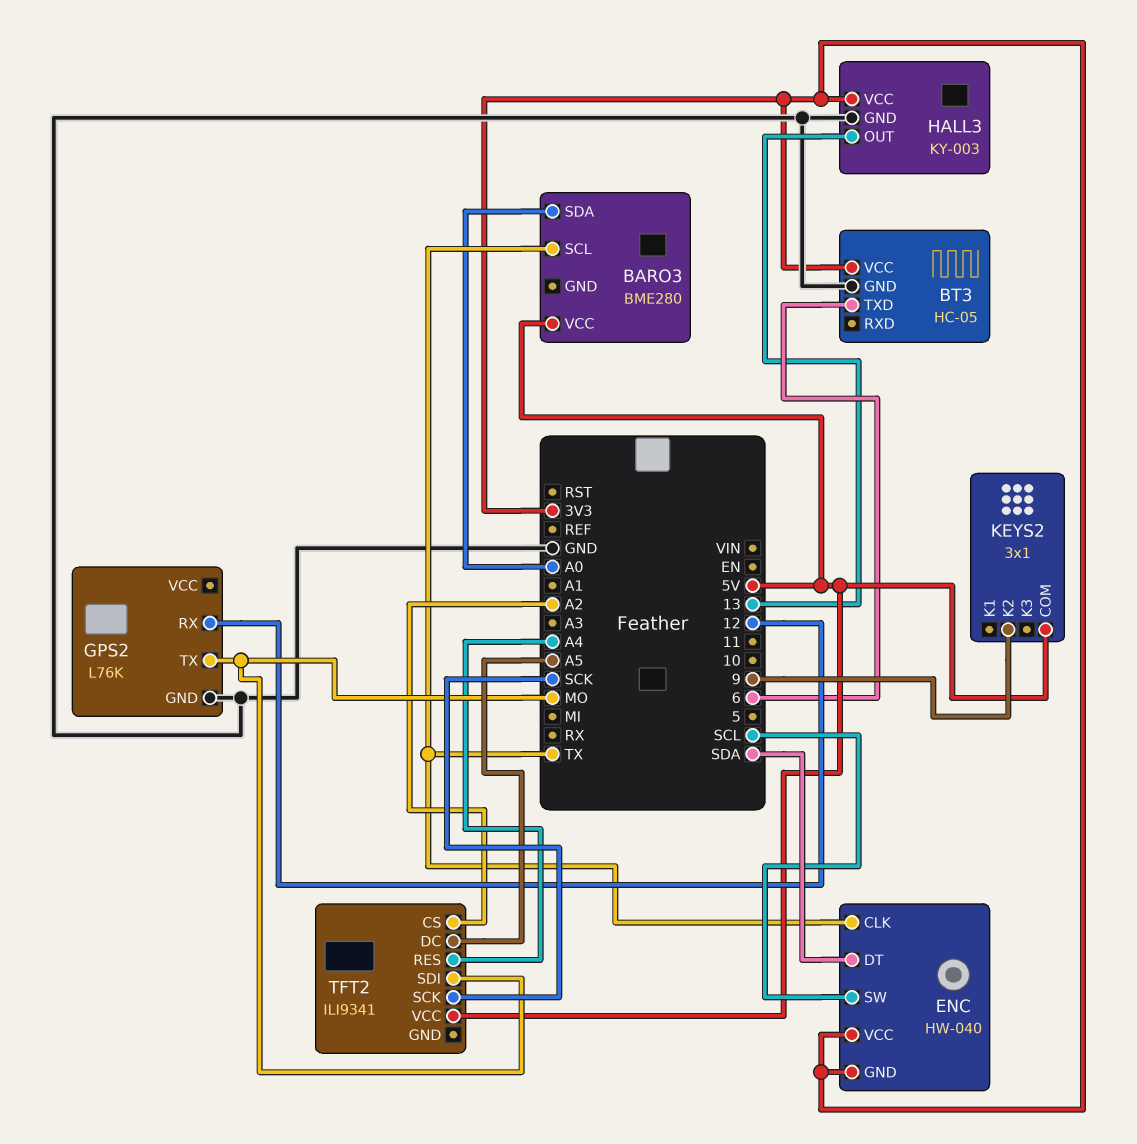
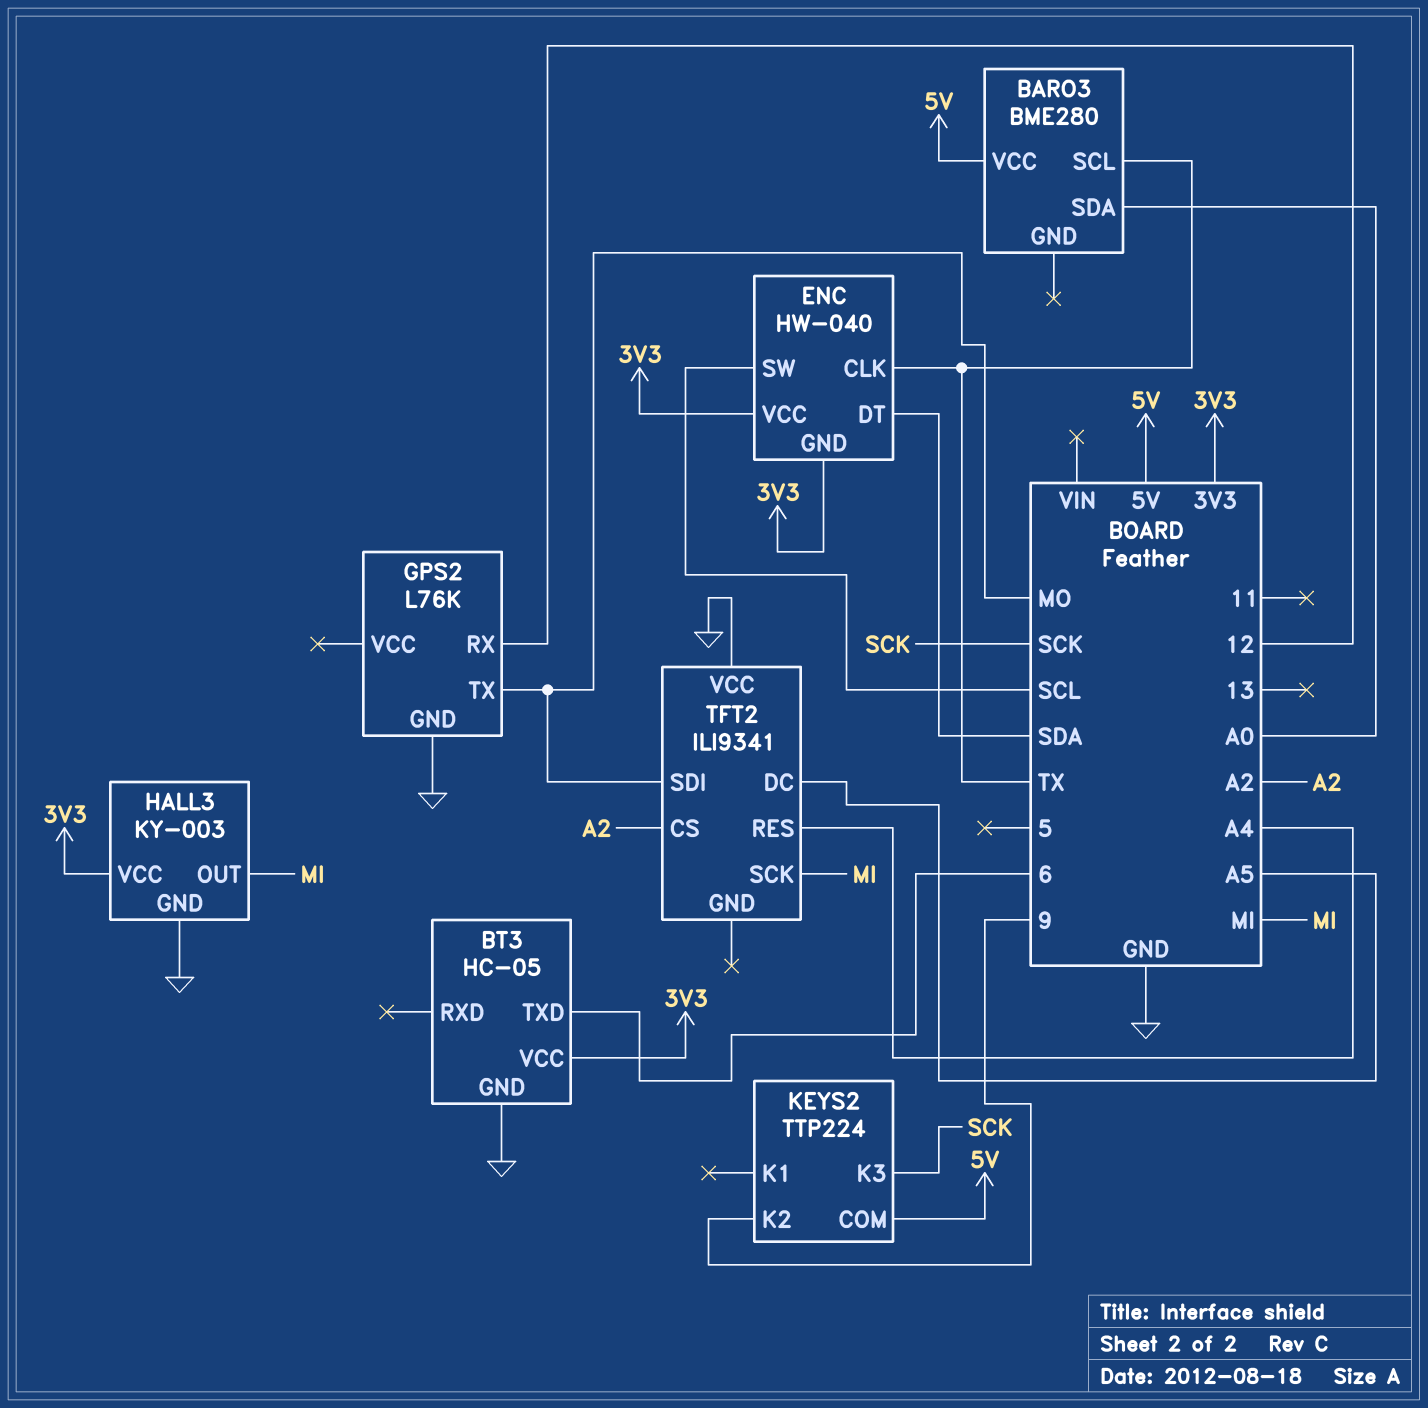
HALL3 pin OUT: 13 -> MI
KEYS2: 3x1 -> TTP224
KEYS2 pin K3: none -> SCK
TFT2 pin SCK: SCK -> MI
TFT2 pin VCC: 5V -> GND

